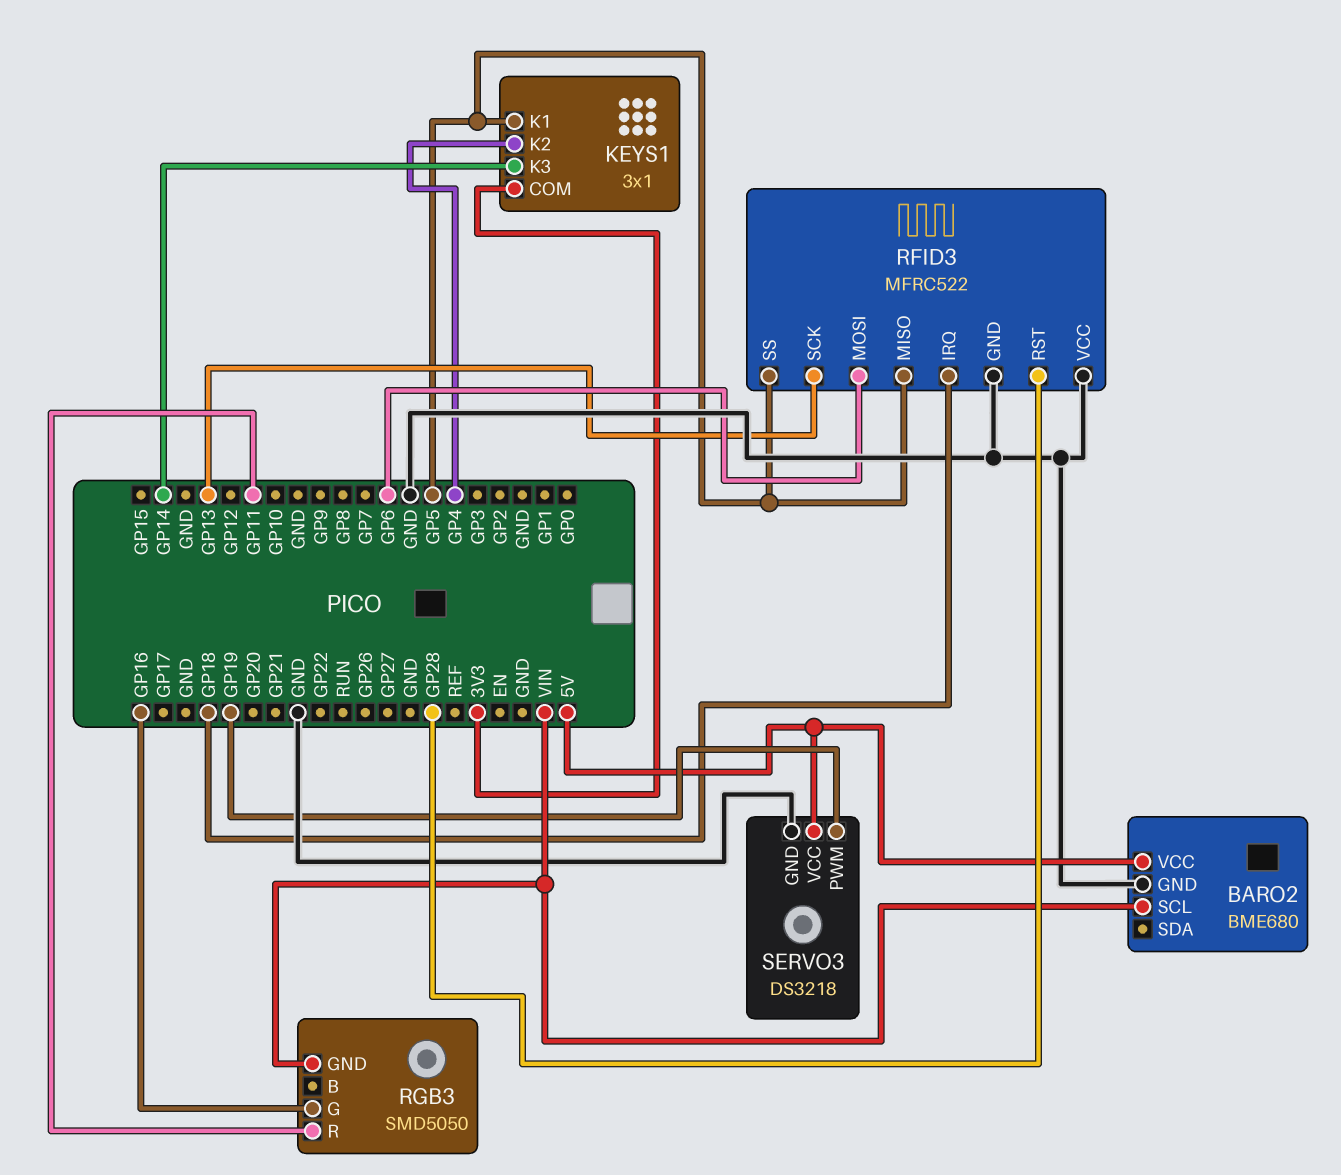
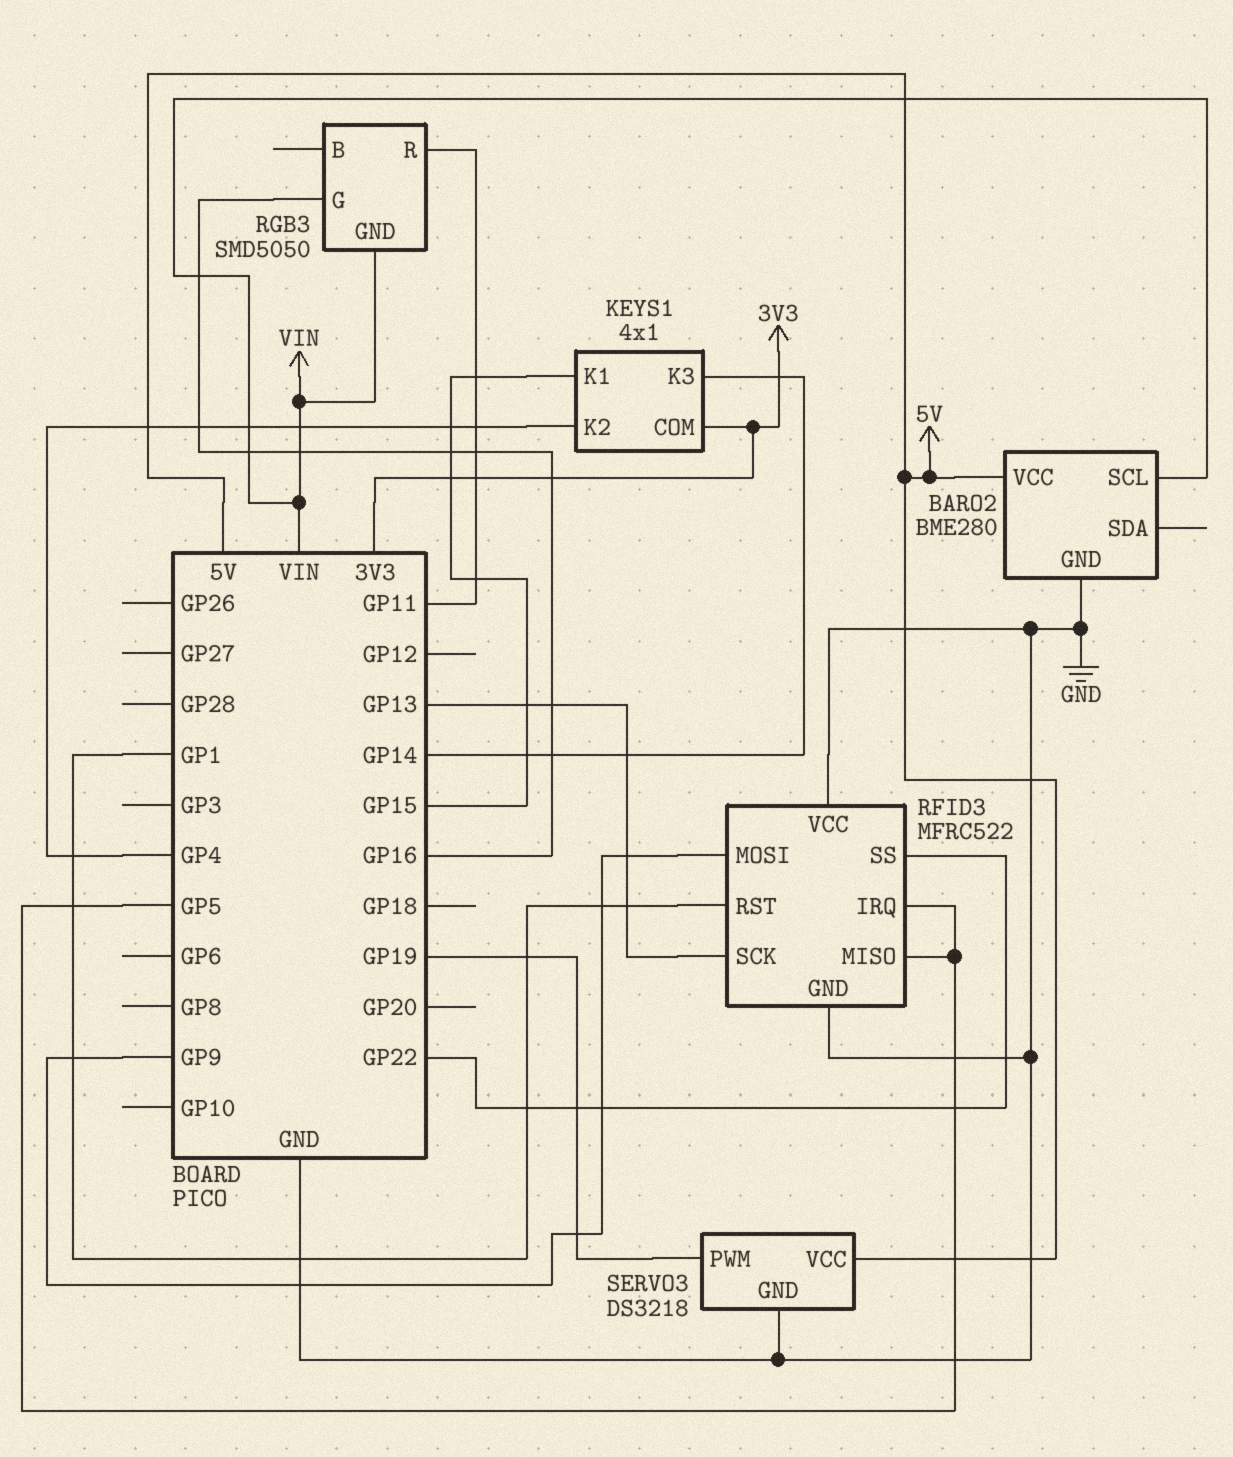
BARO2: BME680 -> BME280
KEYS1: 3x1 -> 4x1
KEYS1 pin K1: GP5 -> GP15
RFID3 pin IRQ: GP18 -> GP5
RFID3 pin MOSI: GP6 -> GP9
RFID3 pin RST: GP28 -> GP1
RFID3 pin SS: GP5 -> GP22

